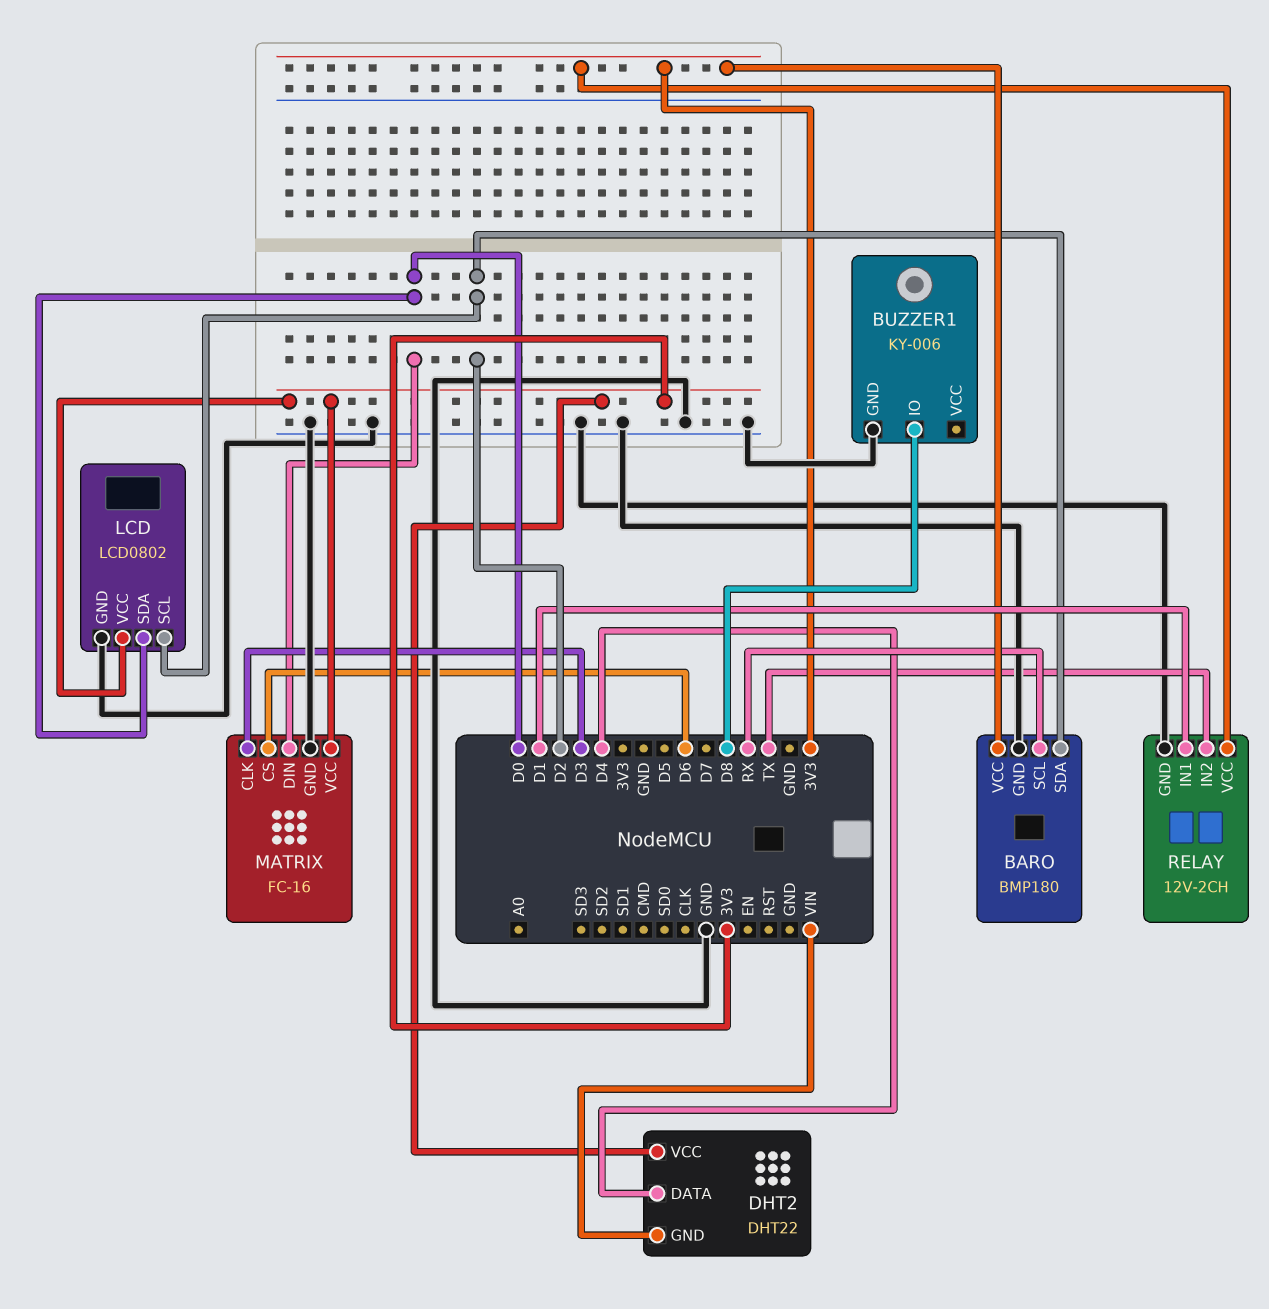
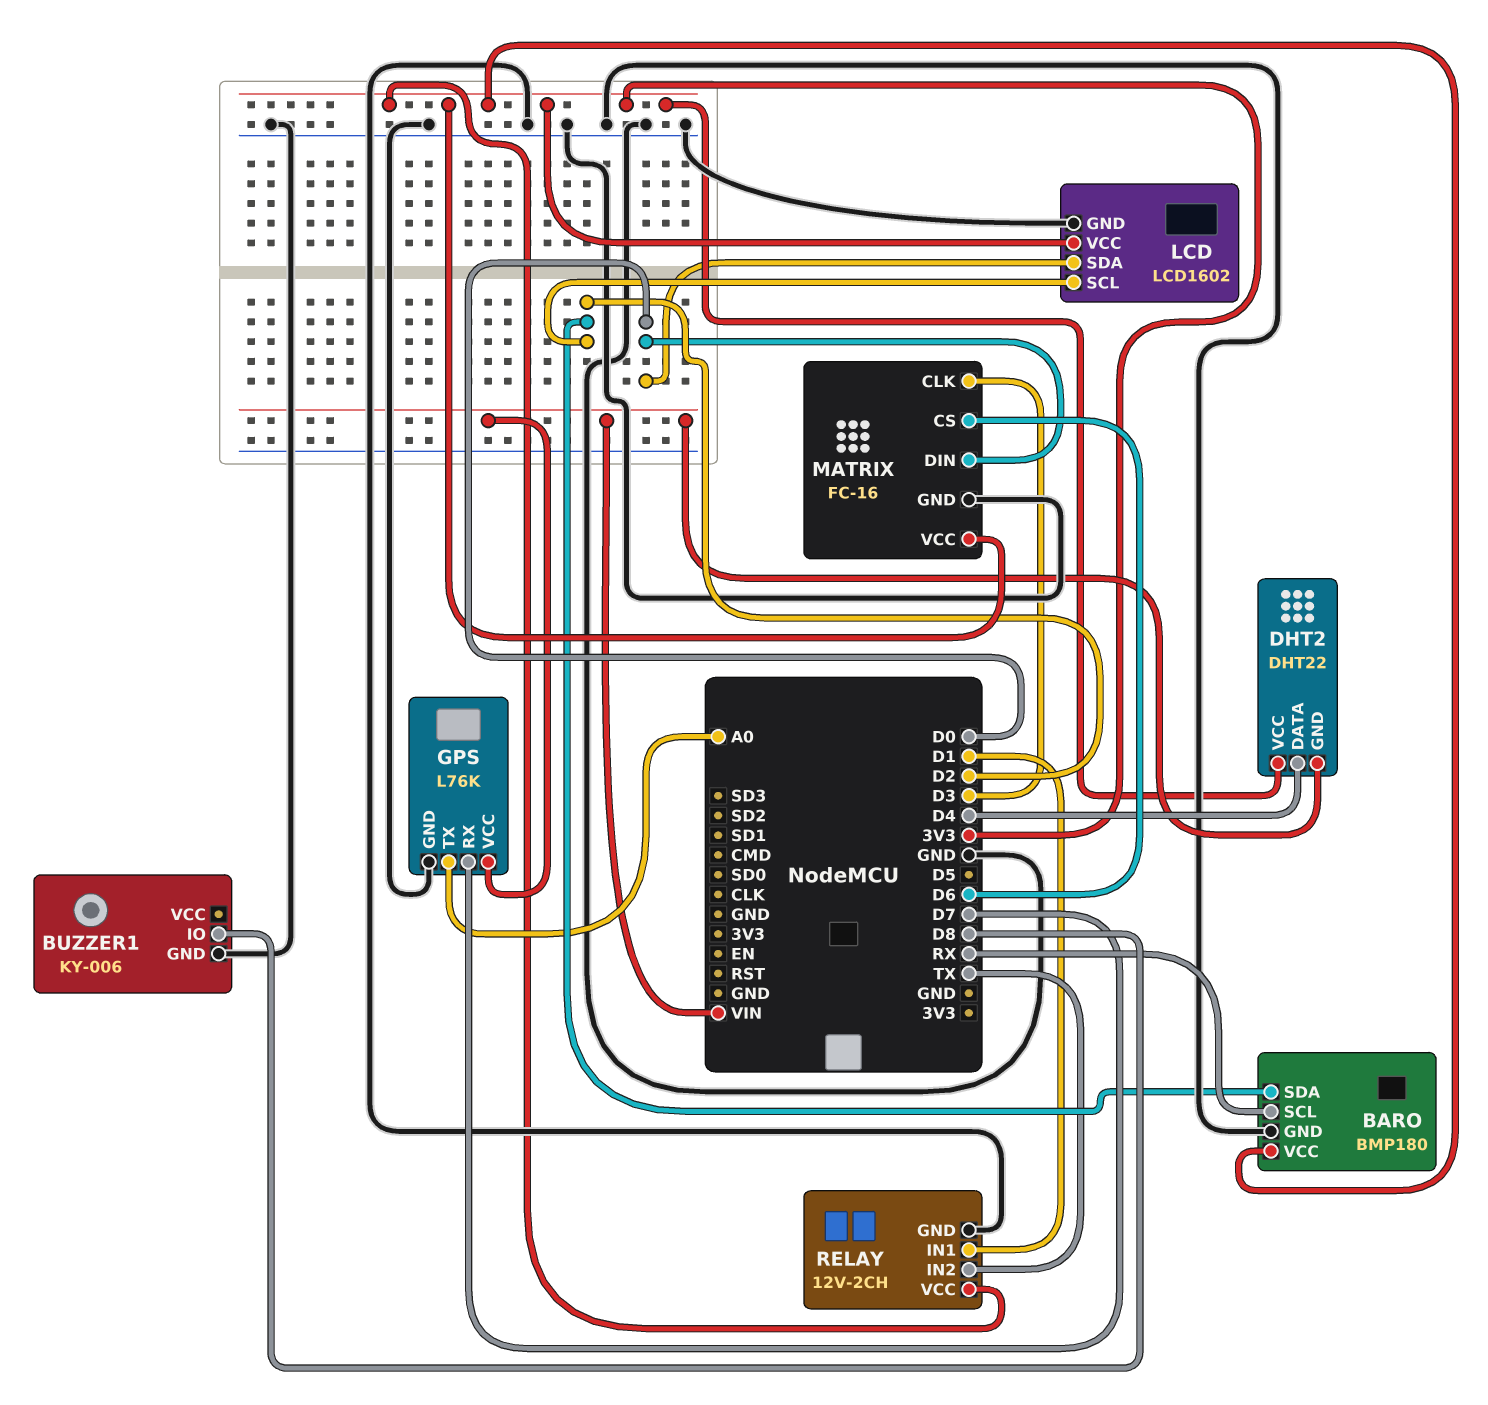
GPS: none -> L76K
GPS pin GND: none -> GND
GPS pin RX: none -> D7
GPS pin TX: none -> A0
GPS pin VCC: none -> VIN
LCD: LCD0802 -> LCD1602

